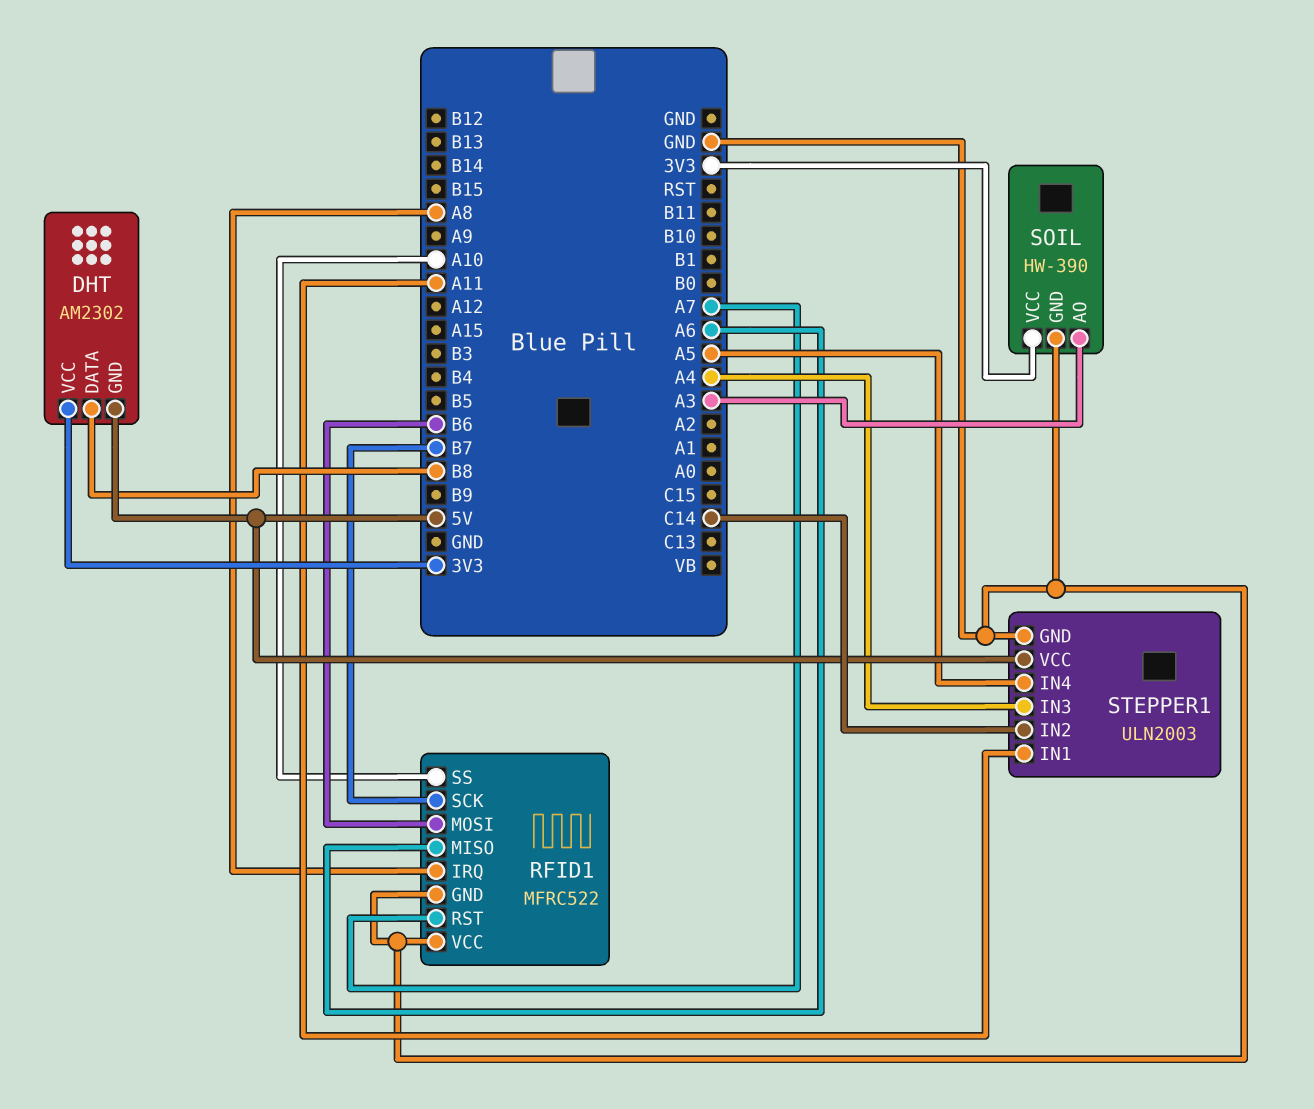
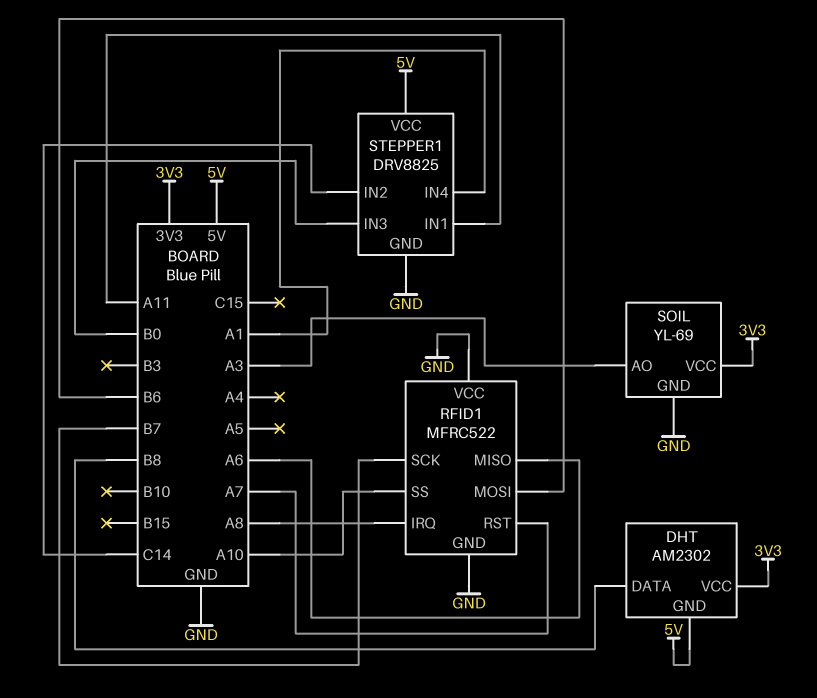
SOIL: HW-390 -> YL-69
STEPPER1: ULN2003 -> DRV8825
STEPPER1 pin IN3: A4 -> B0
STEPPER1 pin IN4: A5 -> A1

